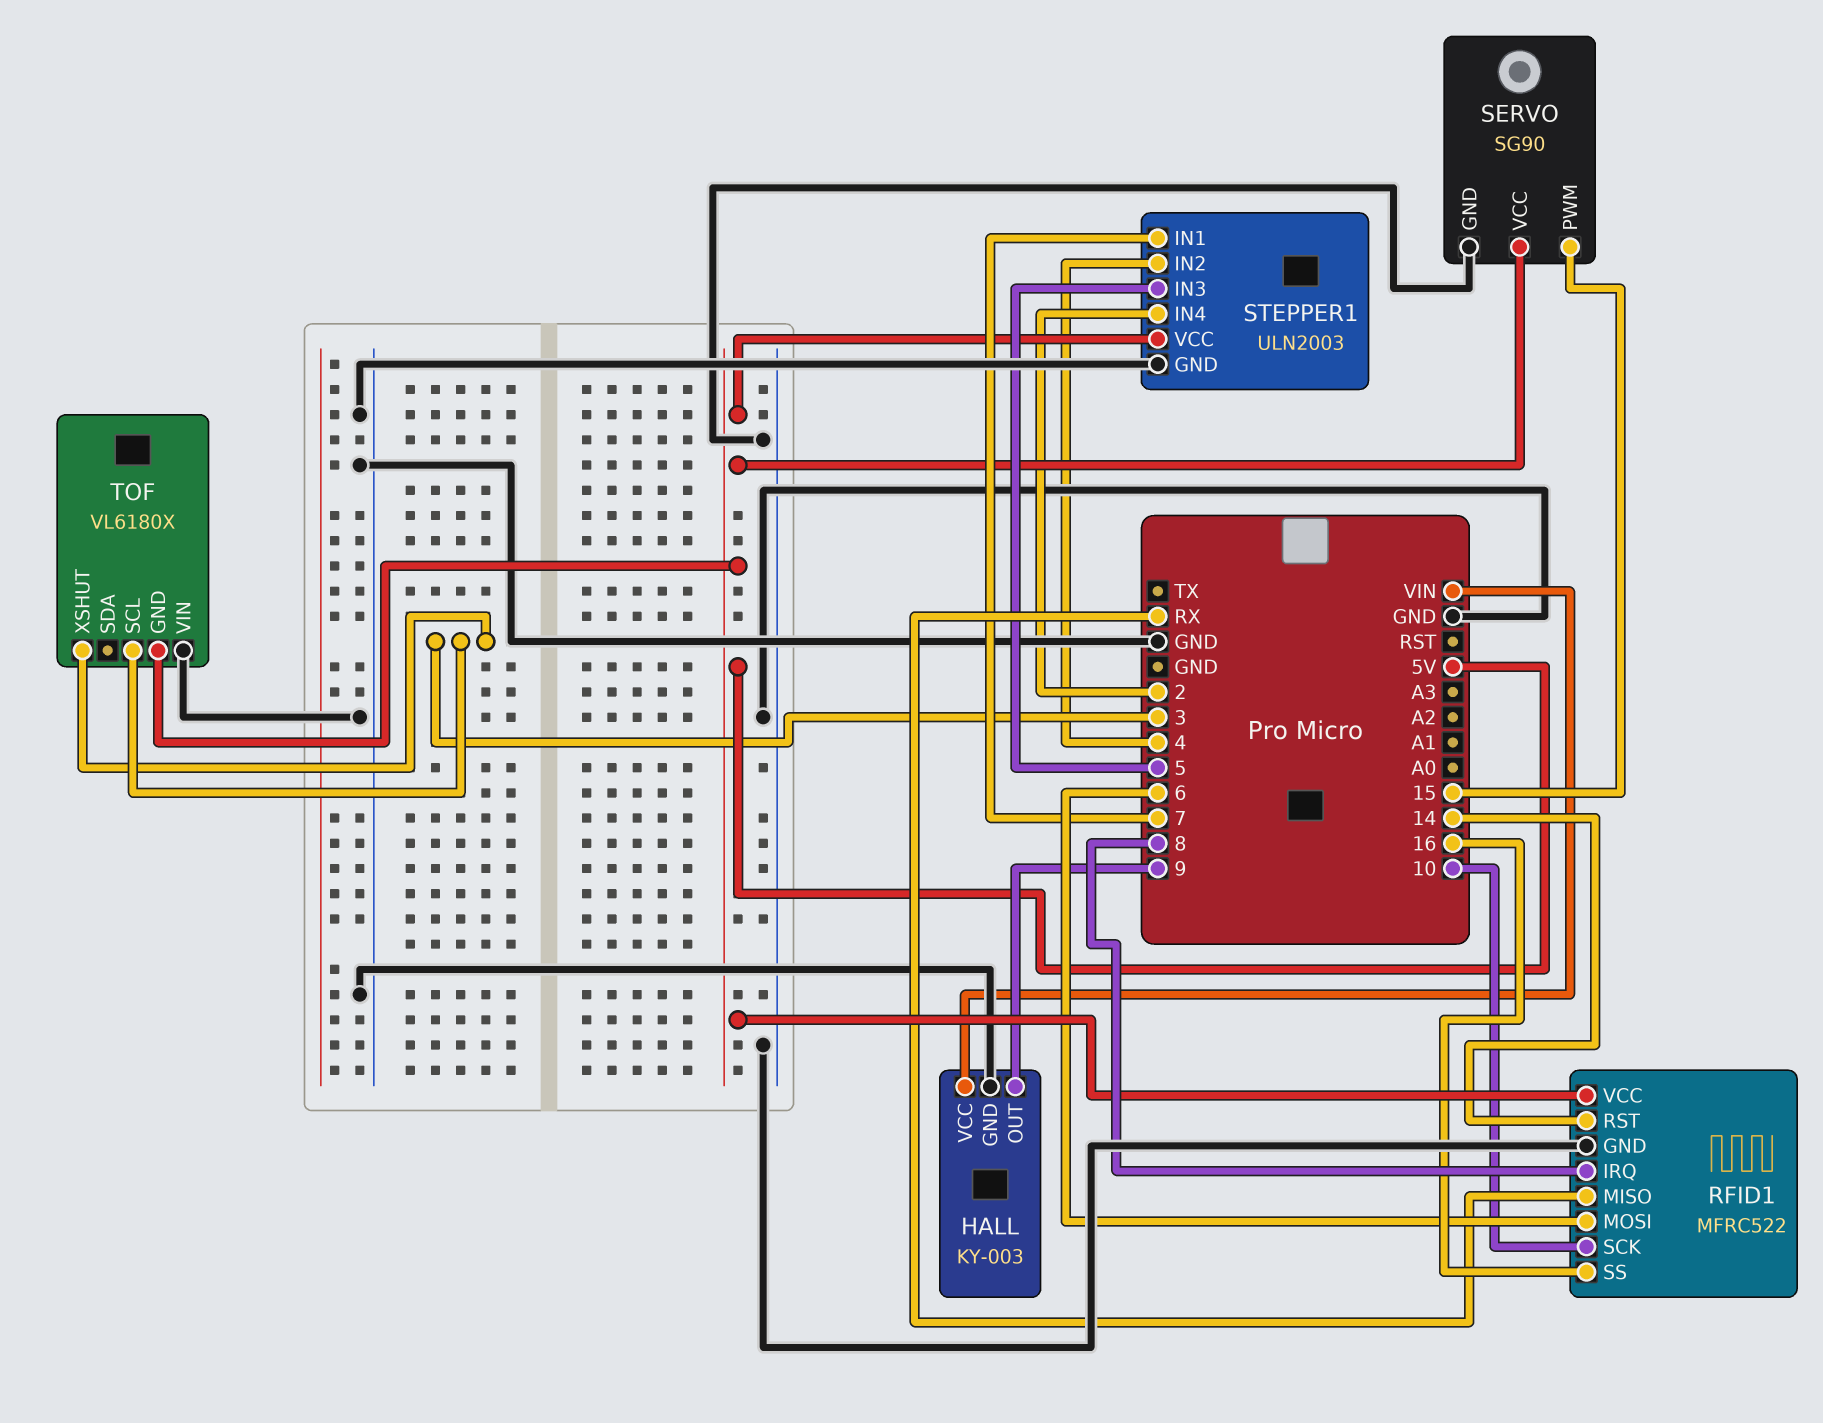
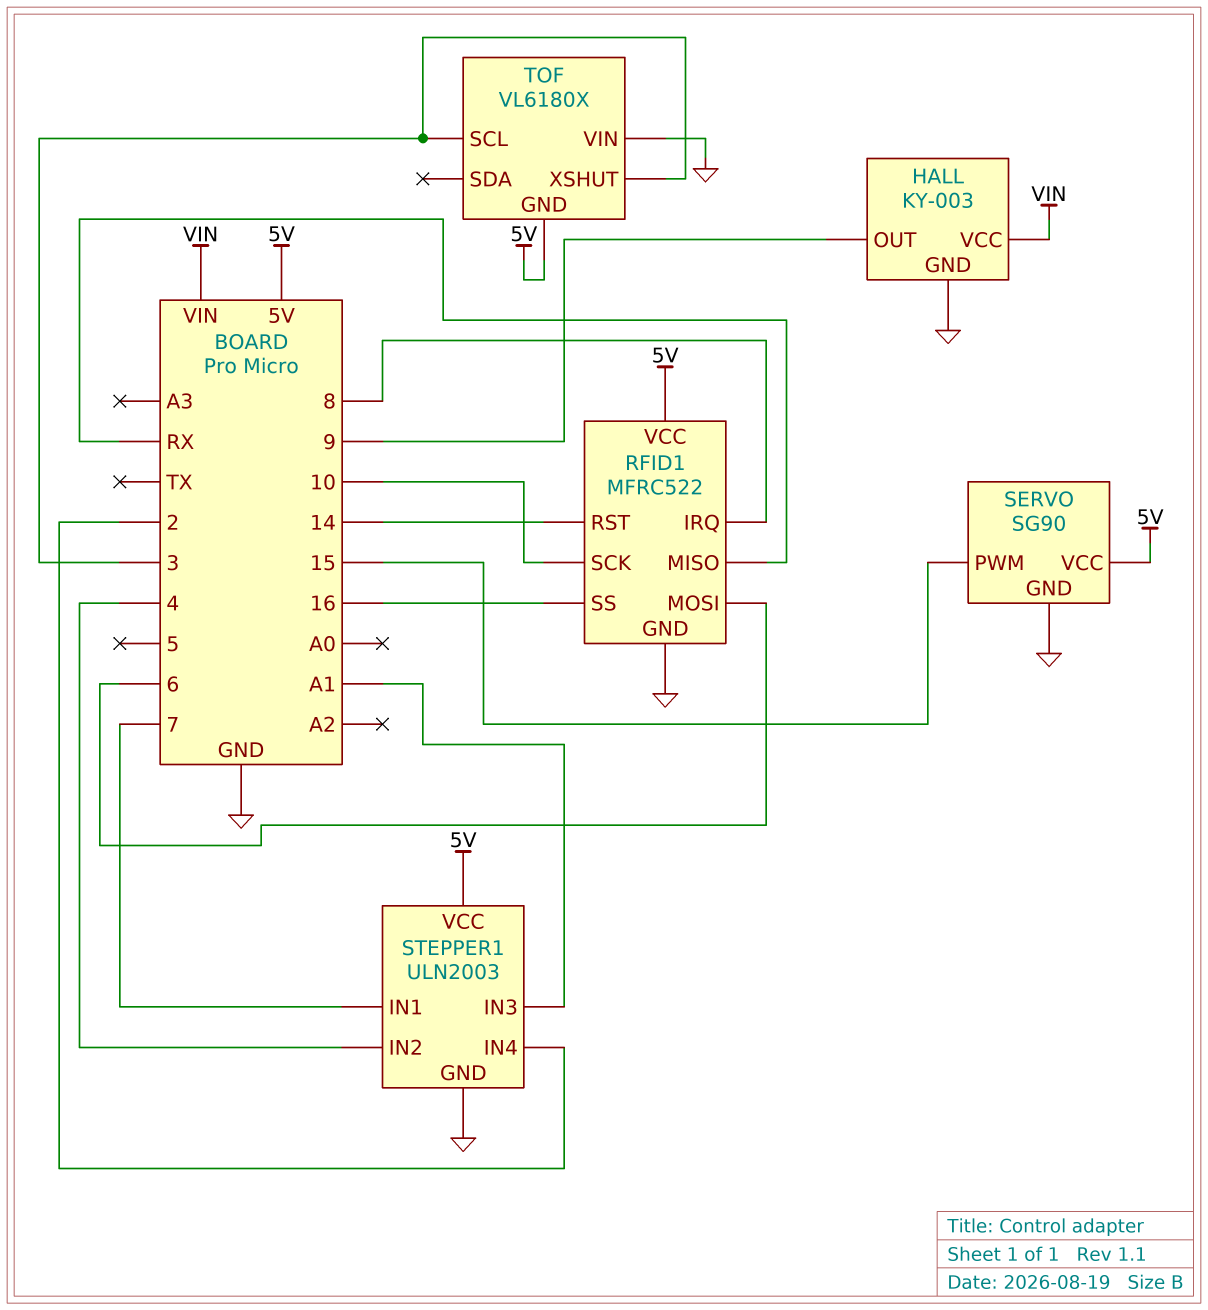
STEPPER1 pin IN3: 5 -> A1

